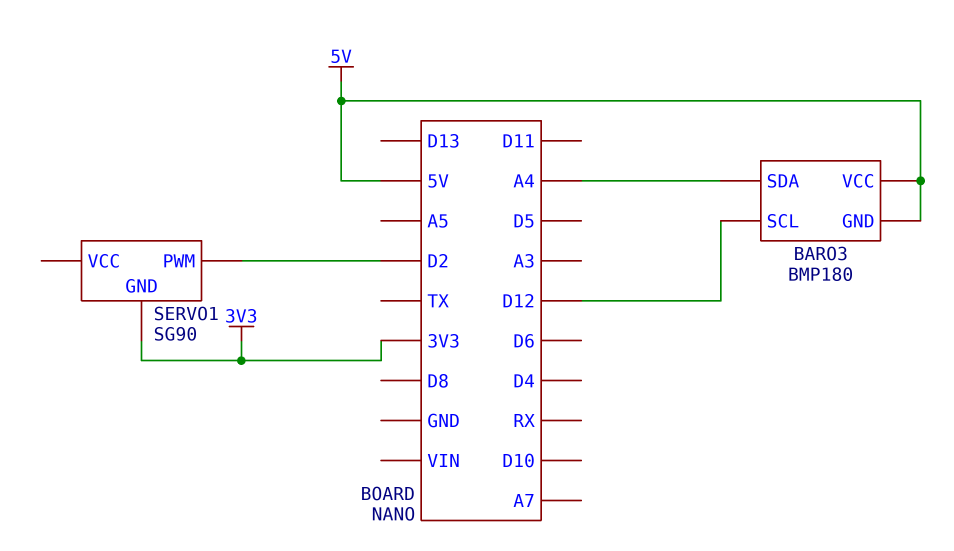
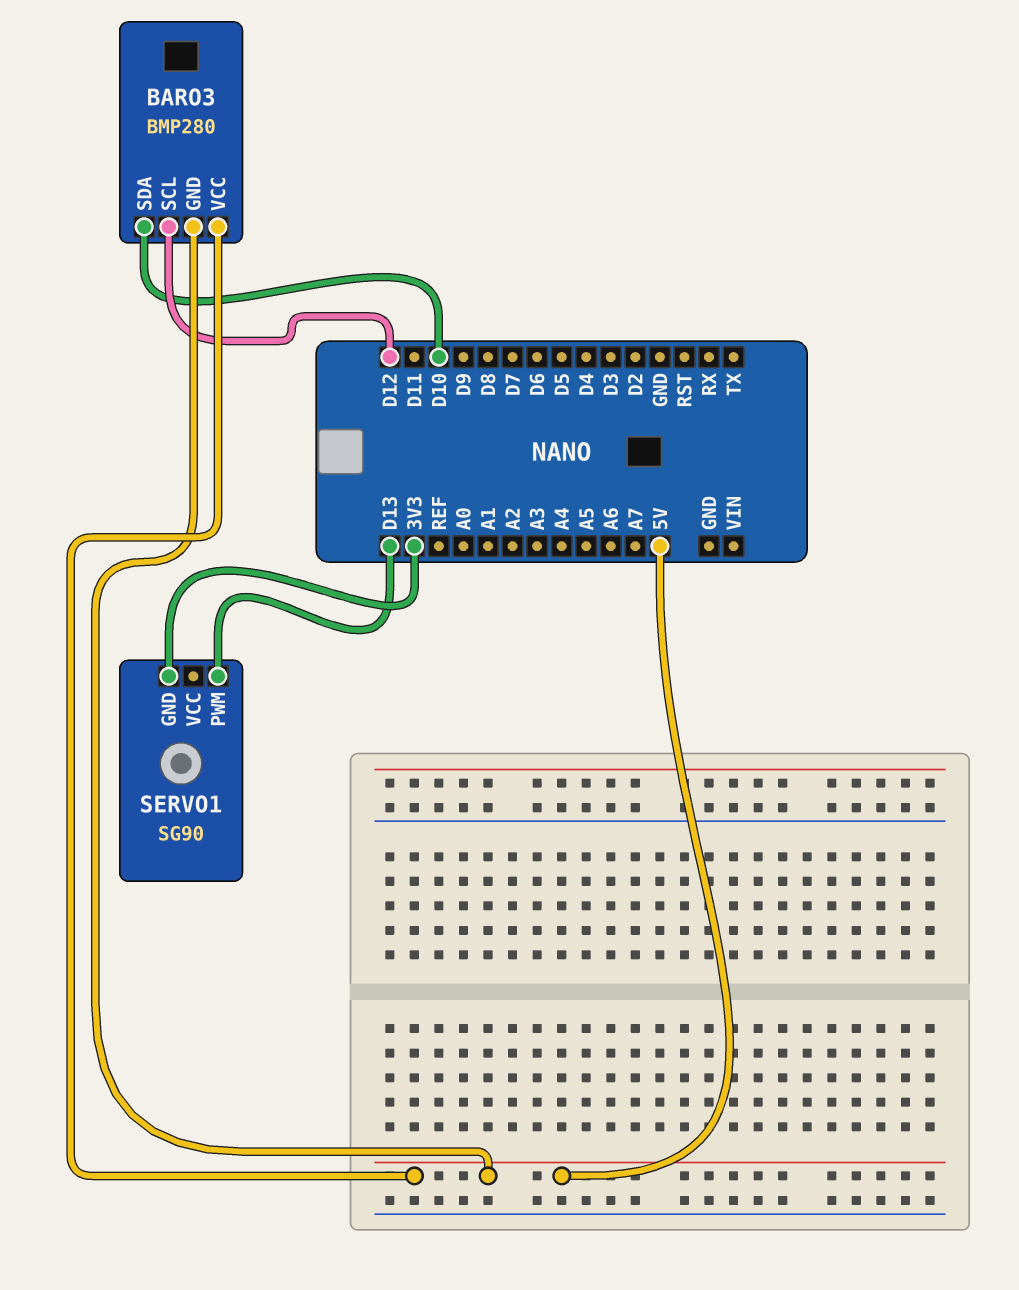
BARO3: BMP180 -> BMP280
BARO3 pin SDA: A4 -> D10
SERVO1 pin PWM: D2 -> D13

